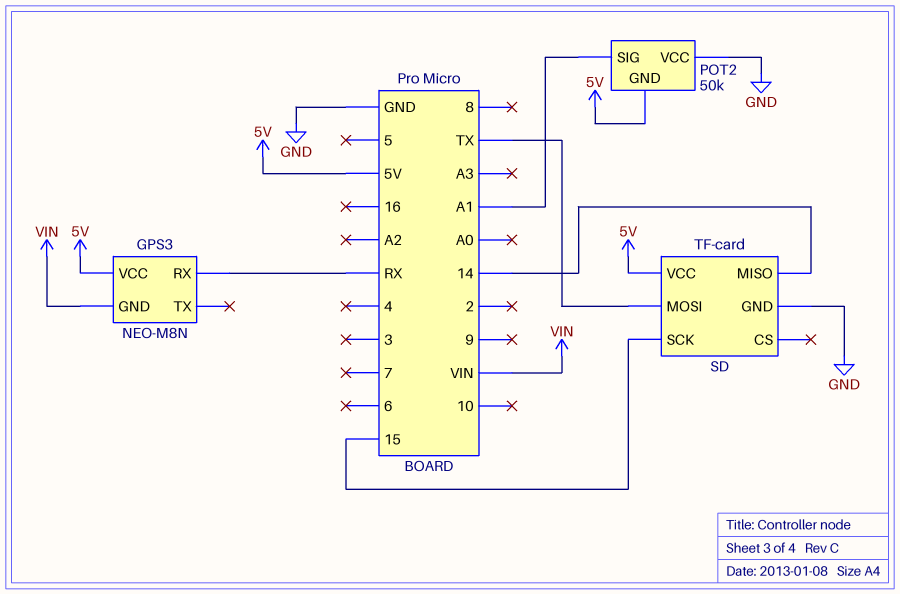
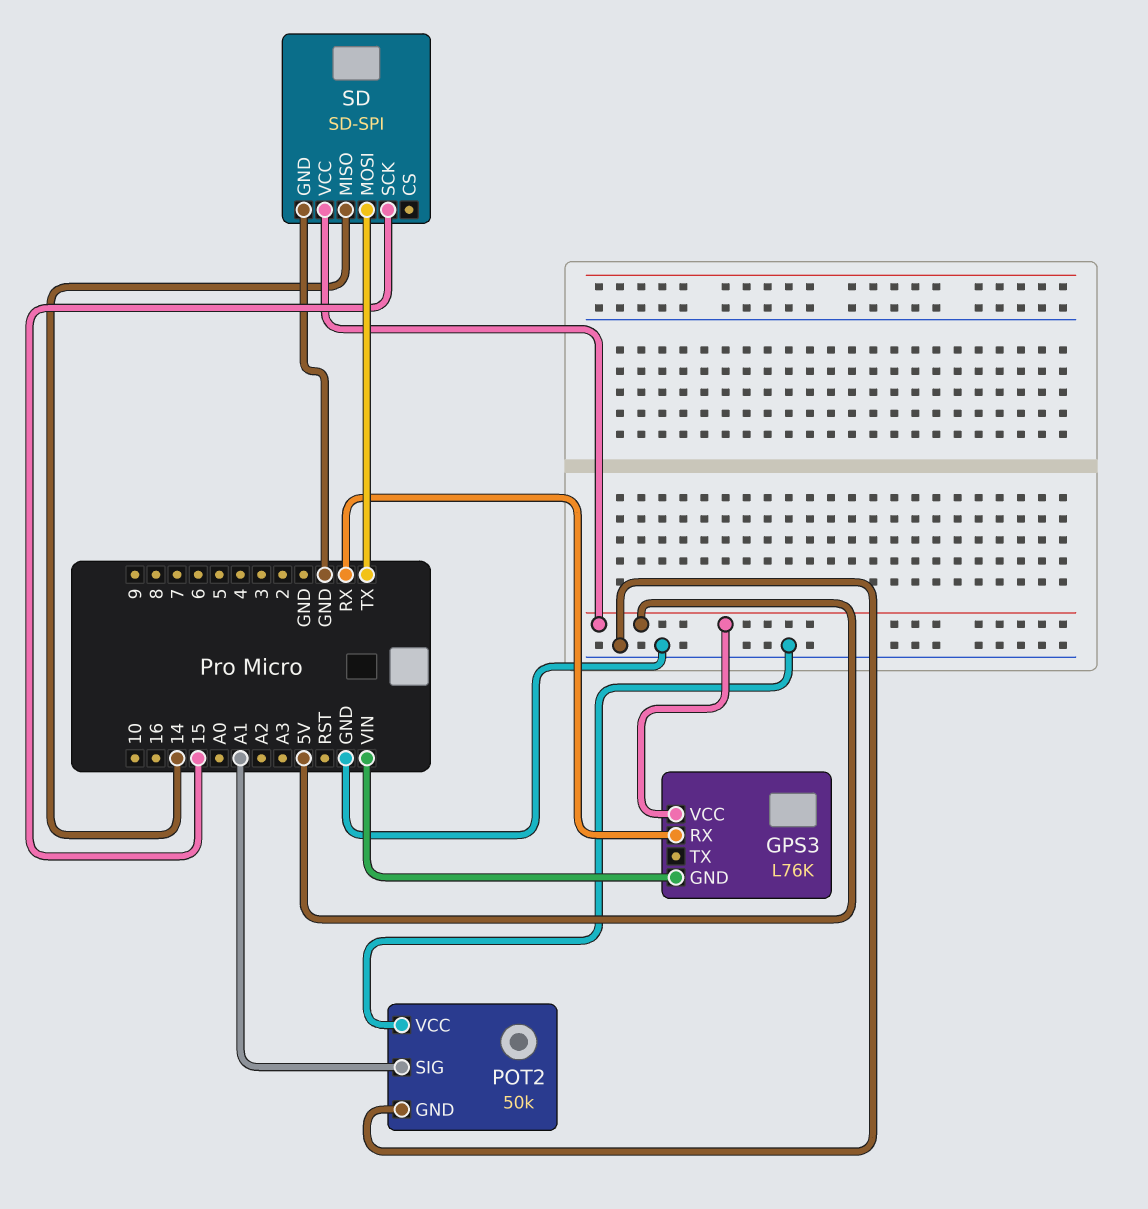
GPS3: NEO-M8N -> L76K
POT2 pin GND: 5V -> GND
SD: TF-card -> SD-SPI

